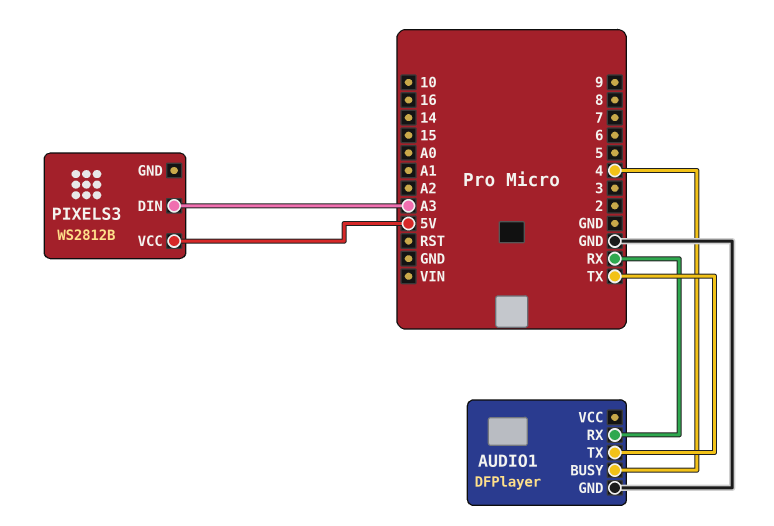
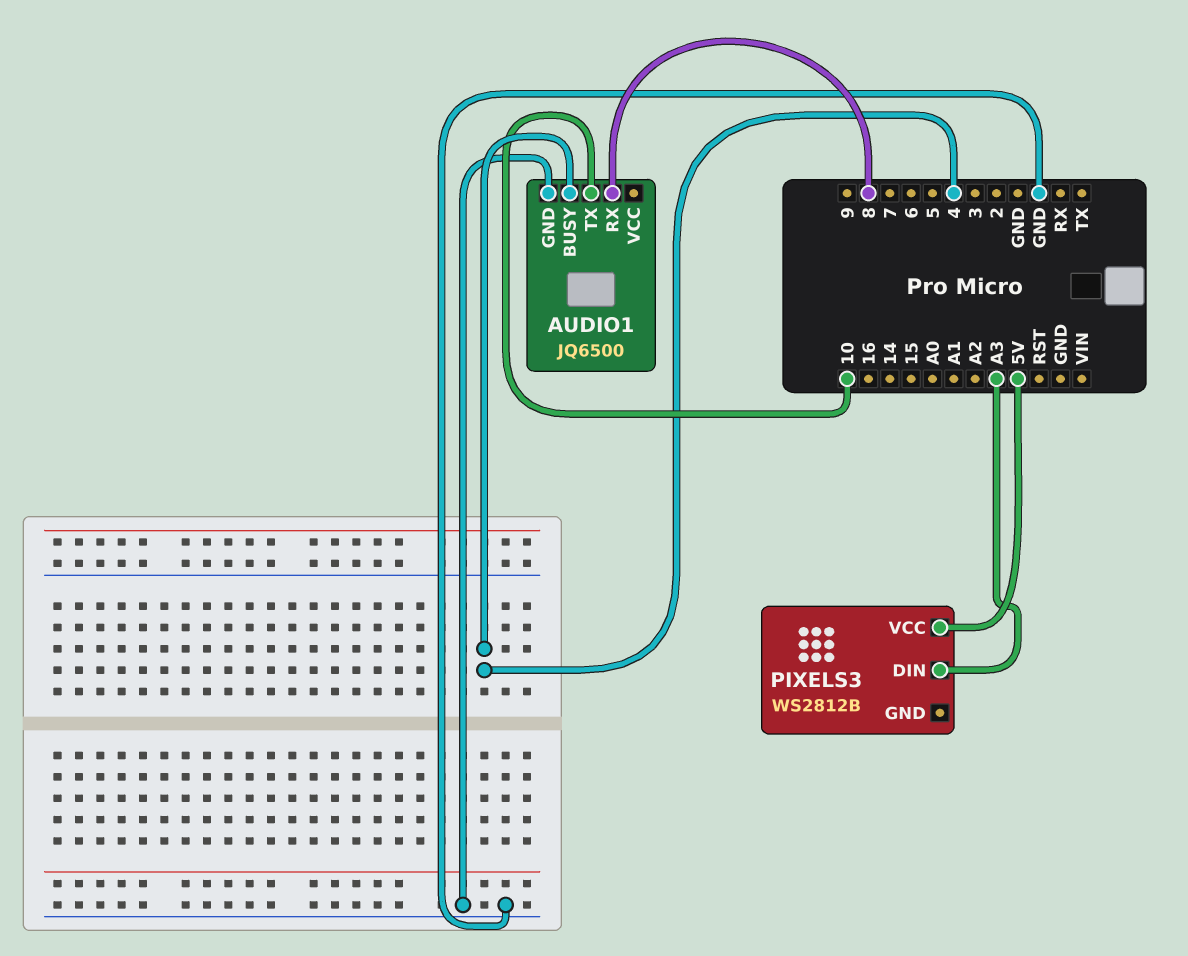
AUDIO1: DFPlayer -> JQ6500
AUDIO1 pin RX: RX -> 8
AUDIO1 pin TX: TX -> 10

